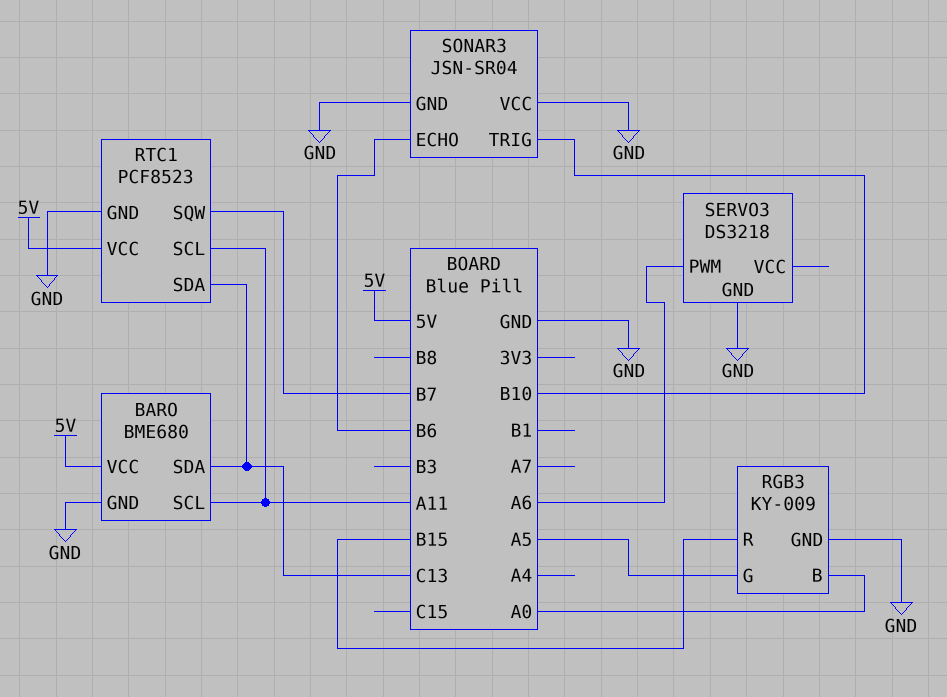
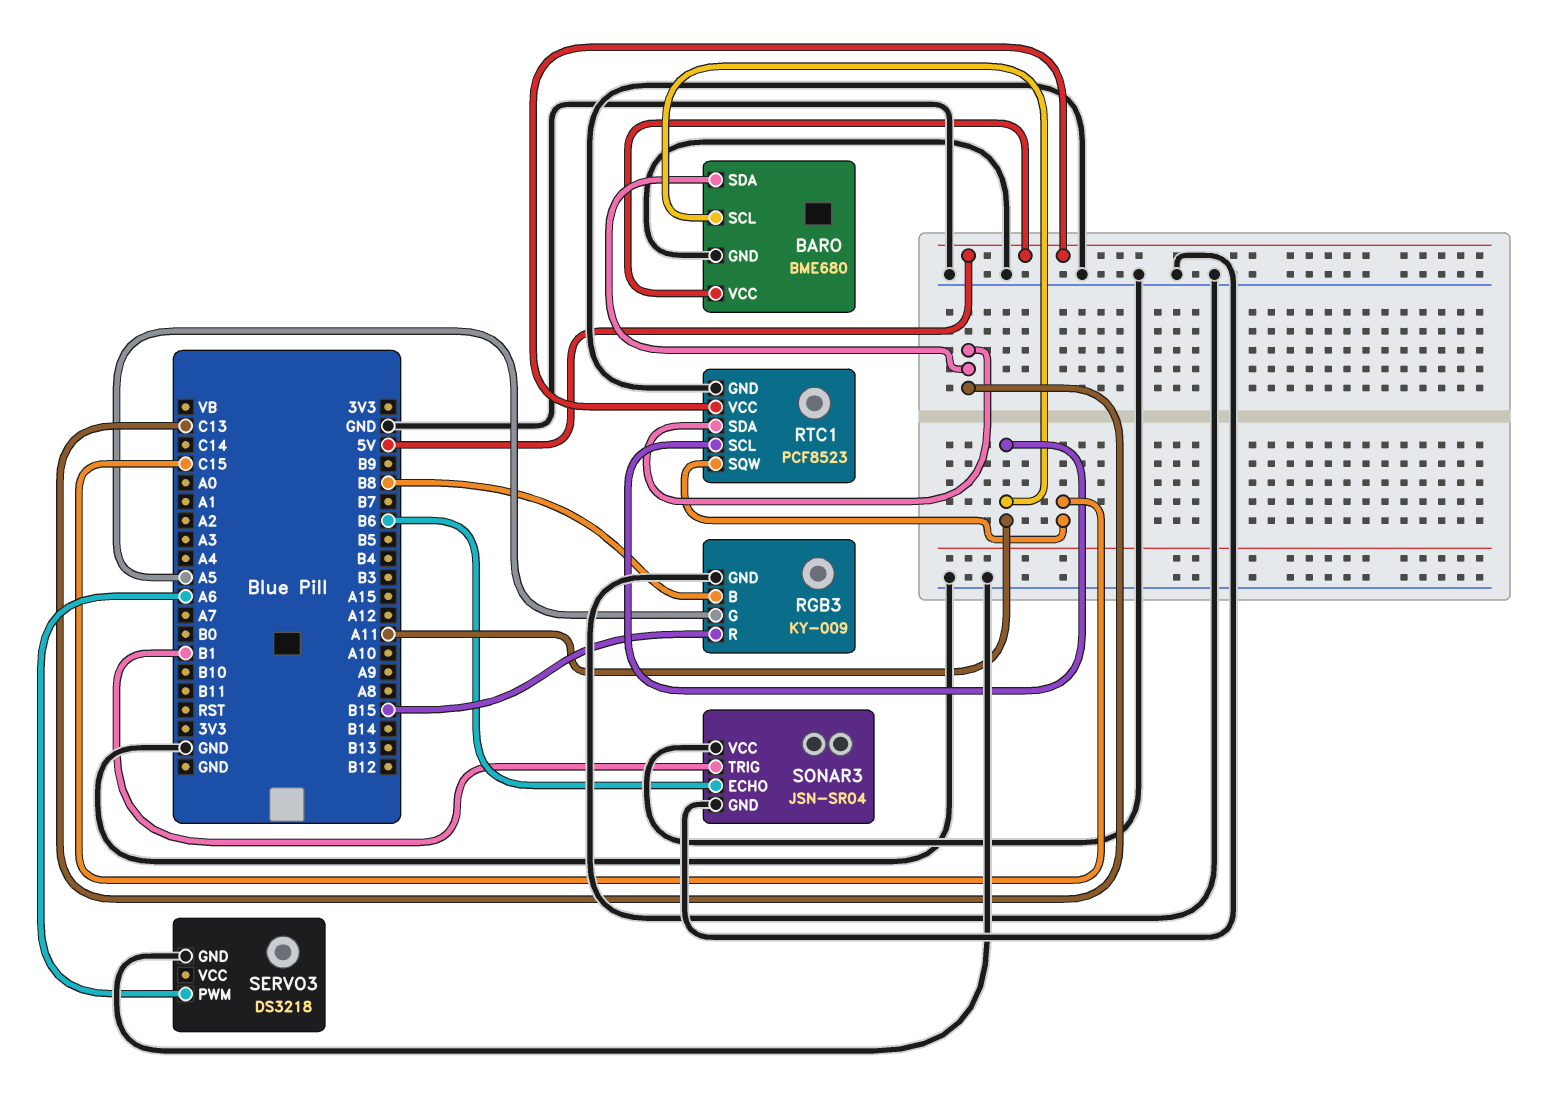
RGB3 pin B: A0 -> B8
RTC1 pin SQW: B7 -> C15
SONAR3 pin TRIG: B10 -> B1

